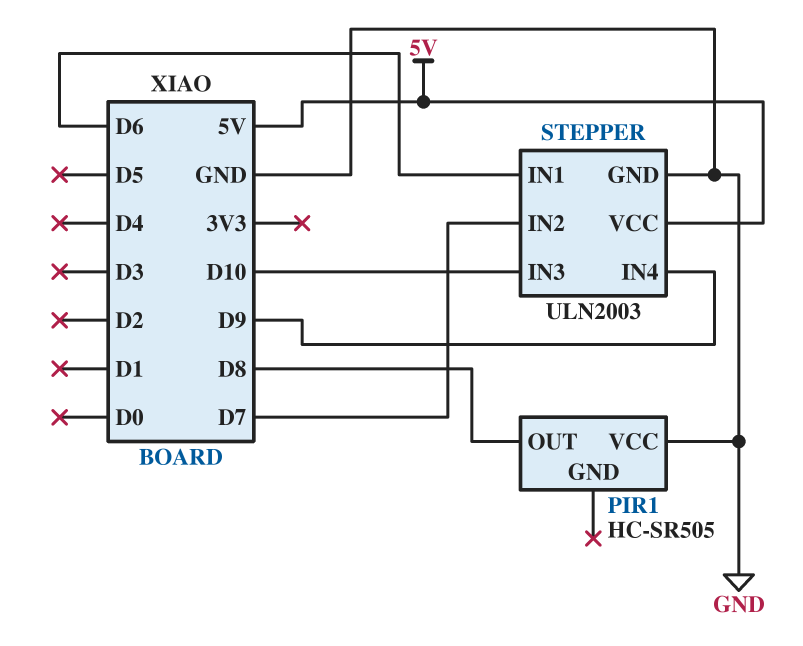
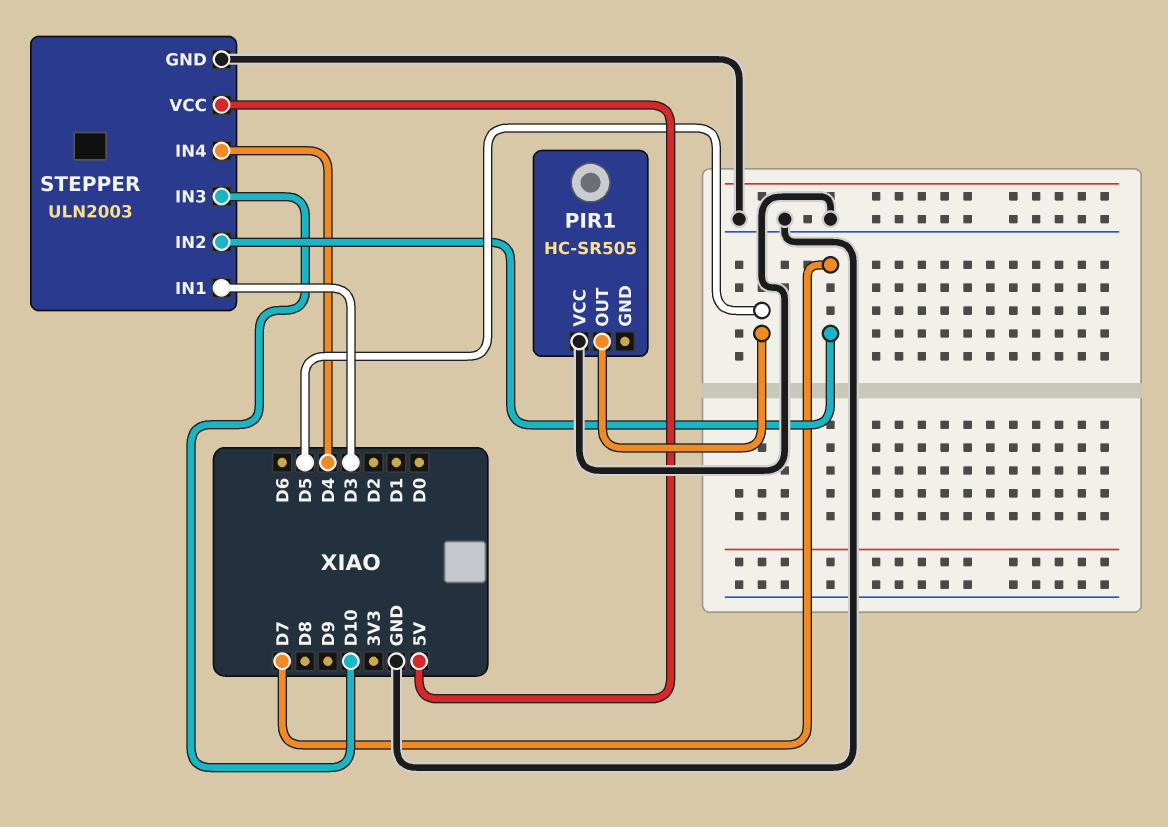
PIR1 pin OUT: D8 -> D5
STEPPER pin IN1: D6 -> D3
STEPPER pin IN4: D9 -> D4

